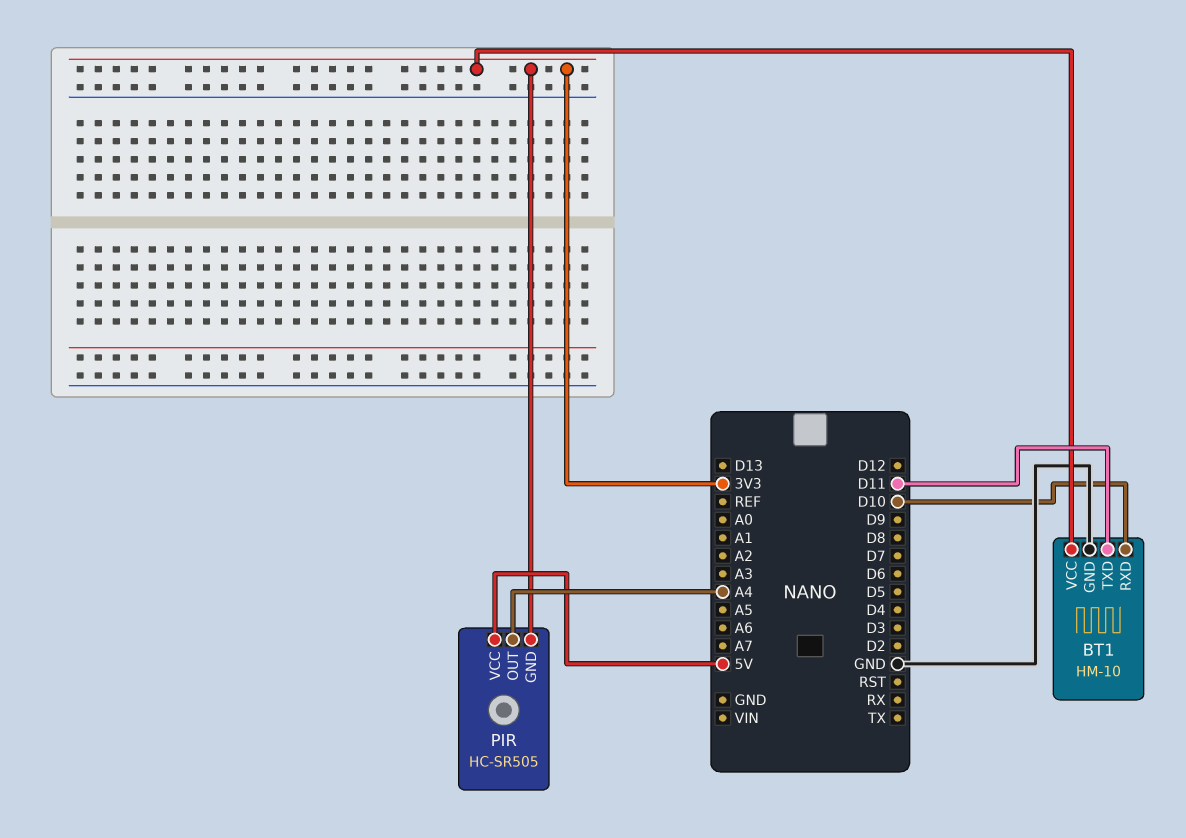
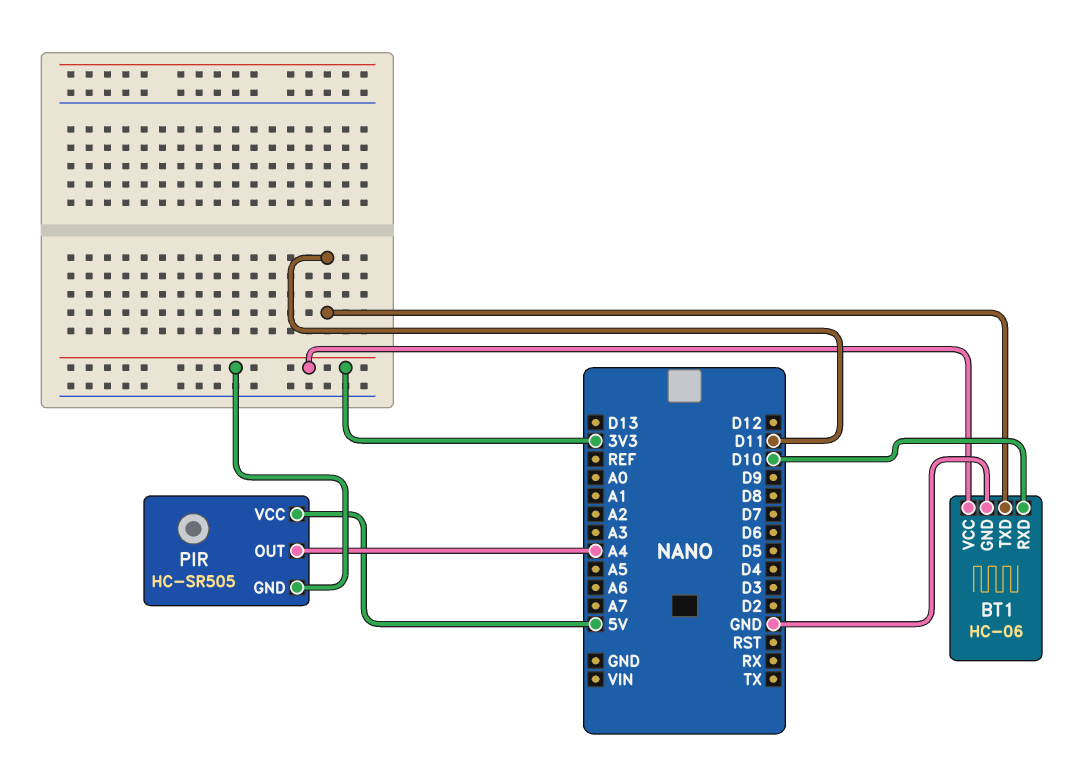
BT1: HM-10 -> HC-06

